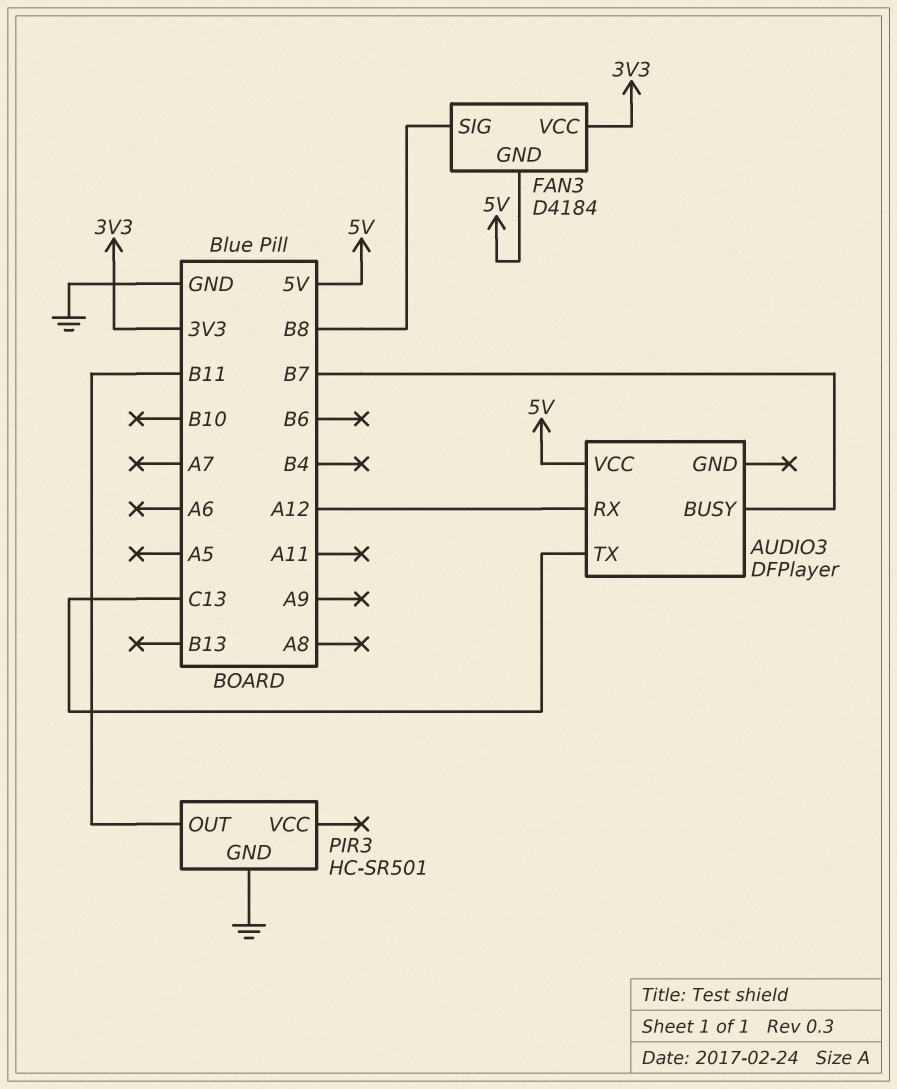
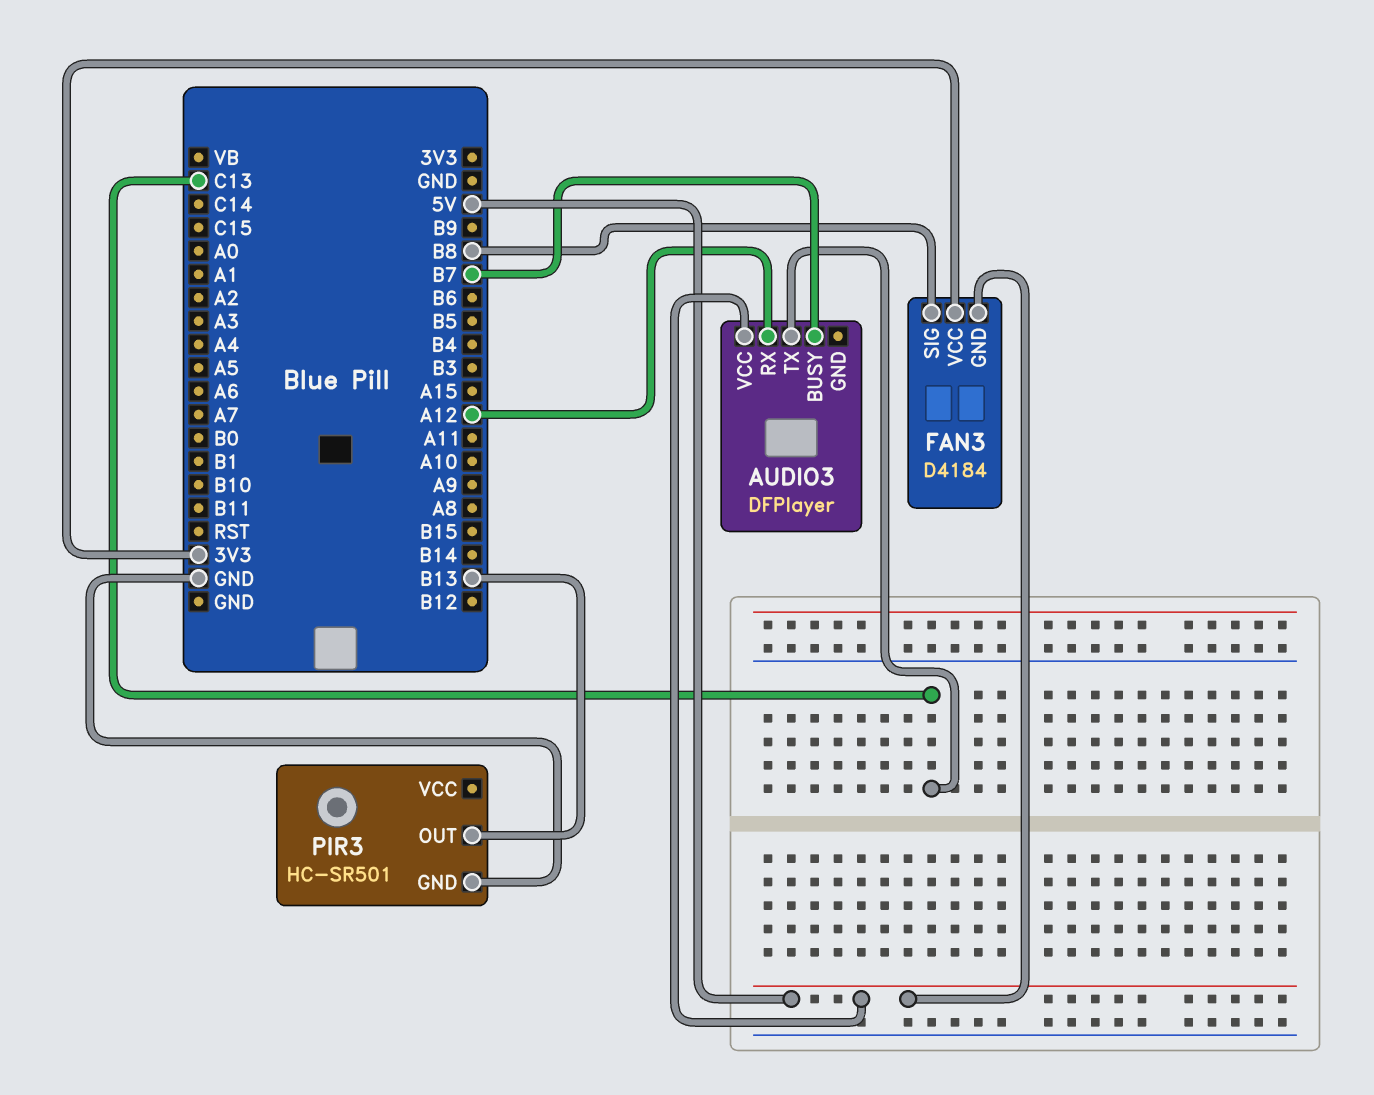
PIR3 pin OUT: B11 -> B13

